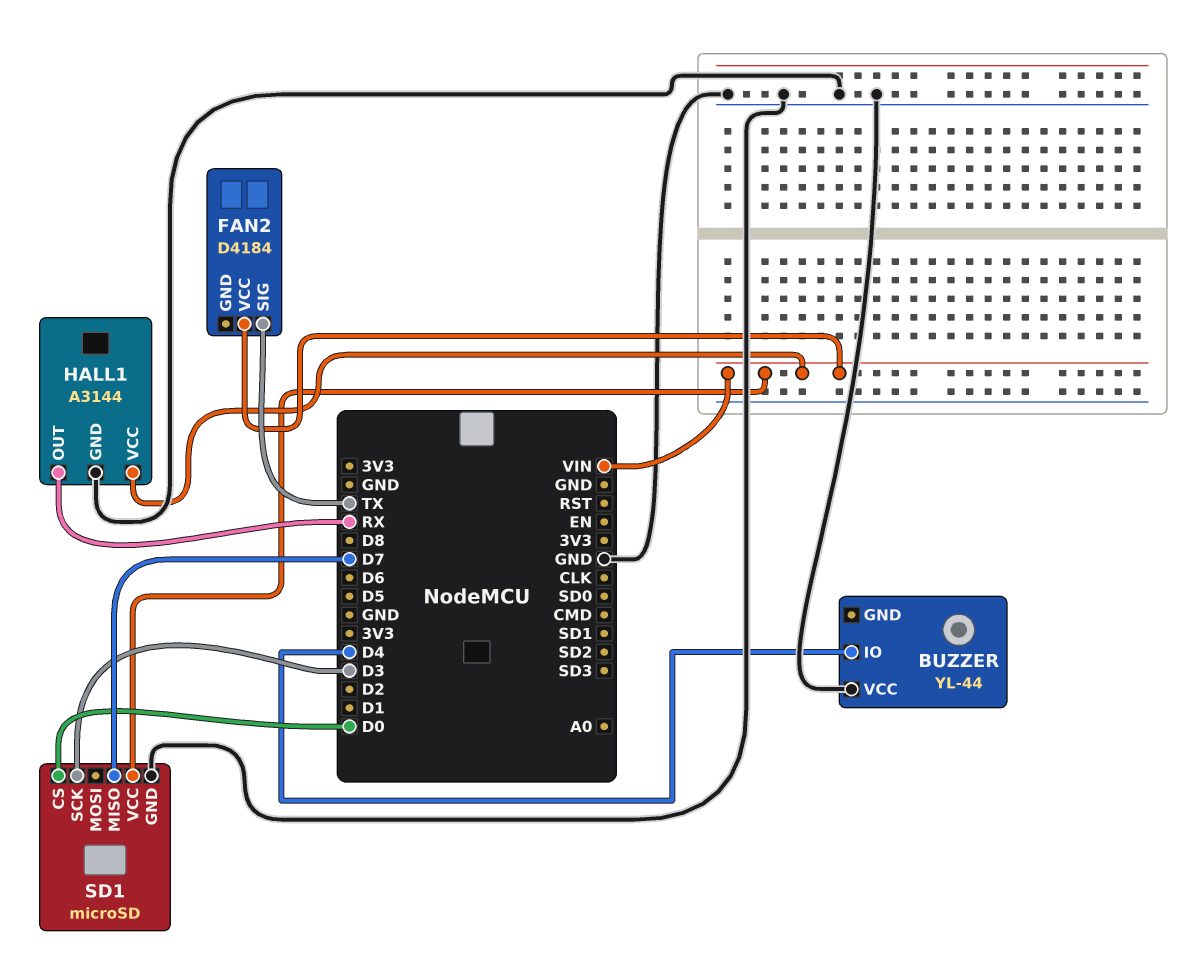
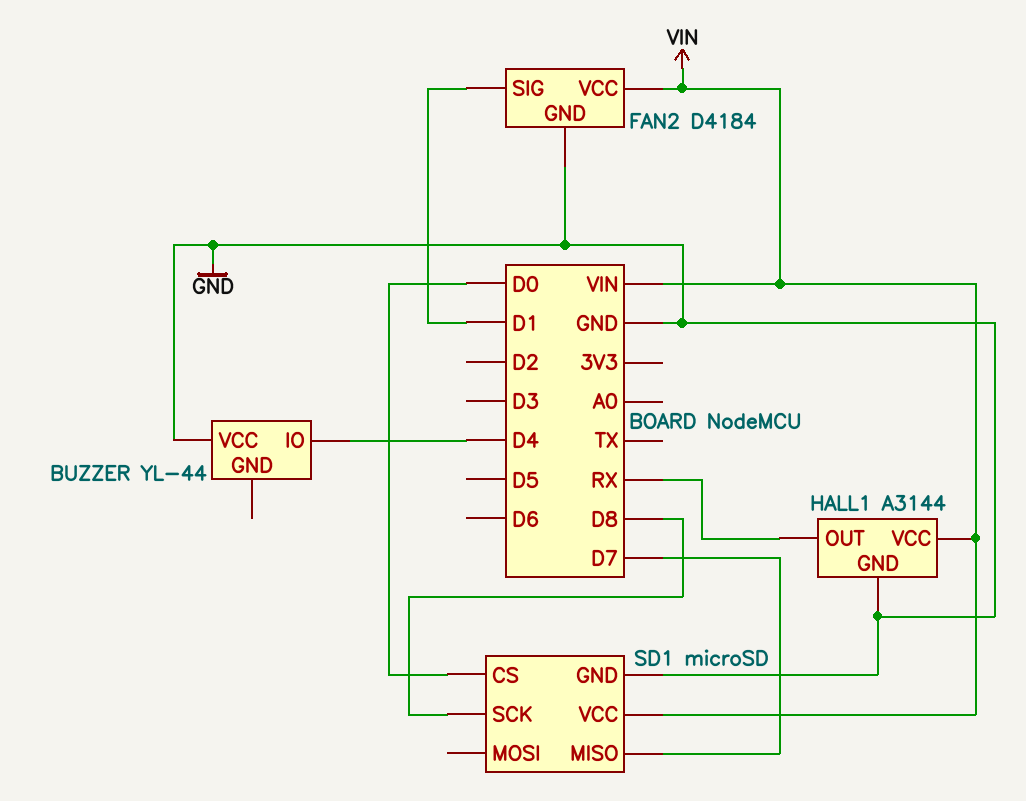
FAN2 pin GND: none -> GND
FAN2 pin SIG: TX -> D1
SD1 pin SCK: D3 -> D8

